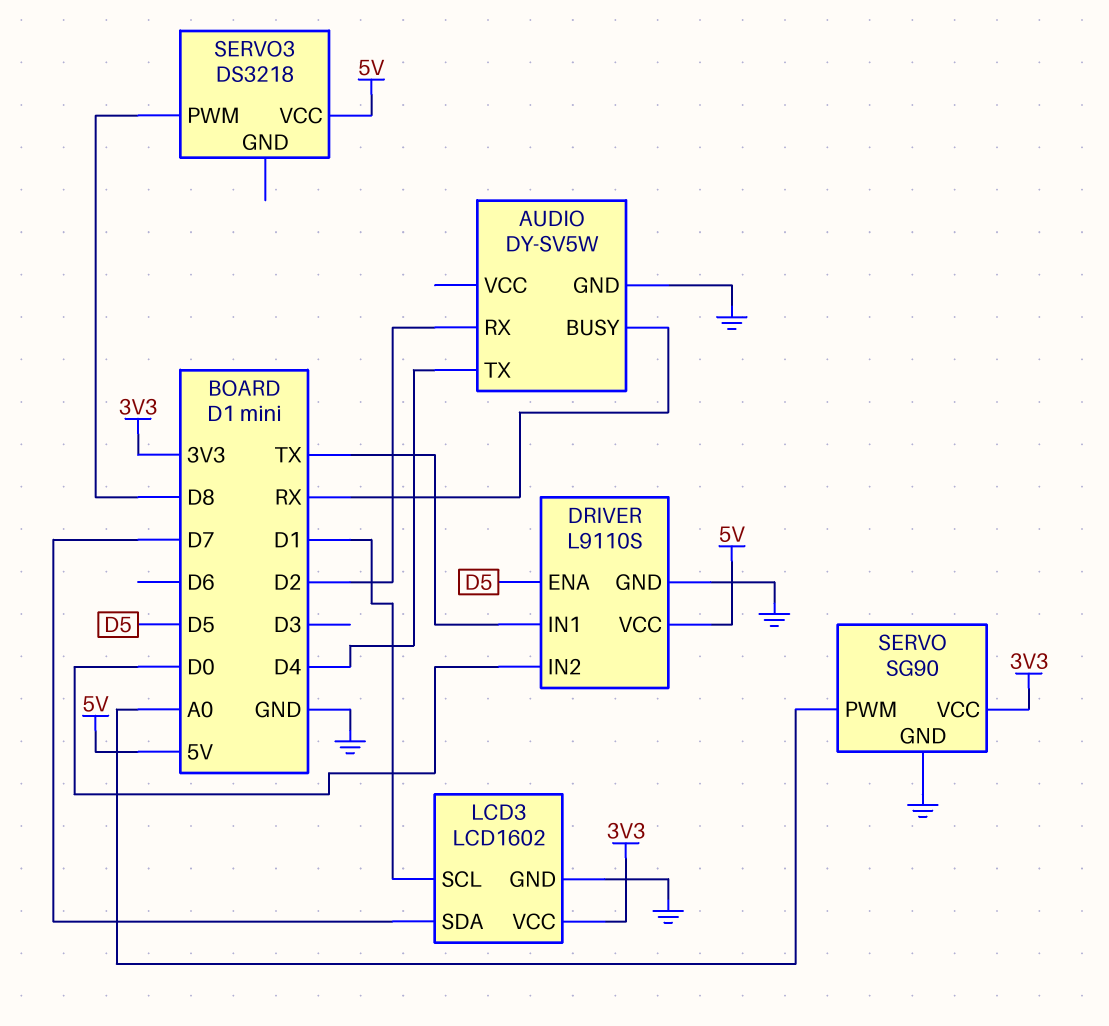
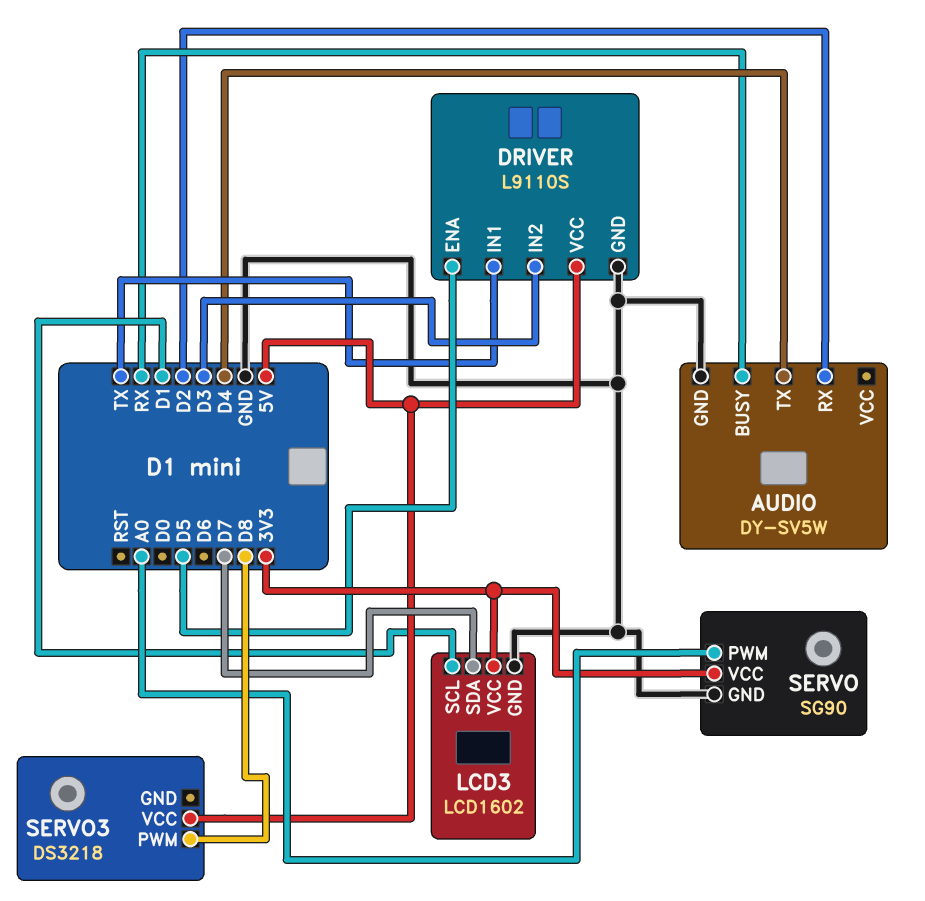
DRIVER pin IN2: D0 -> D3

